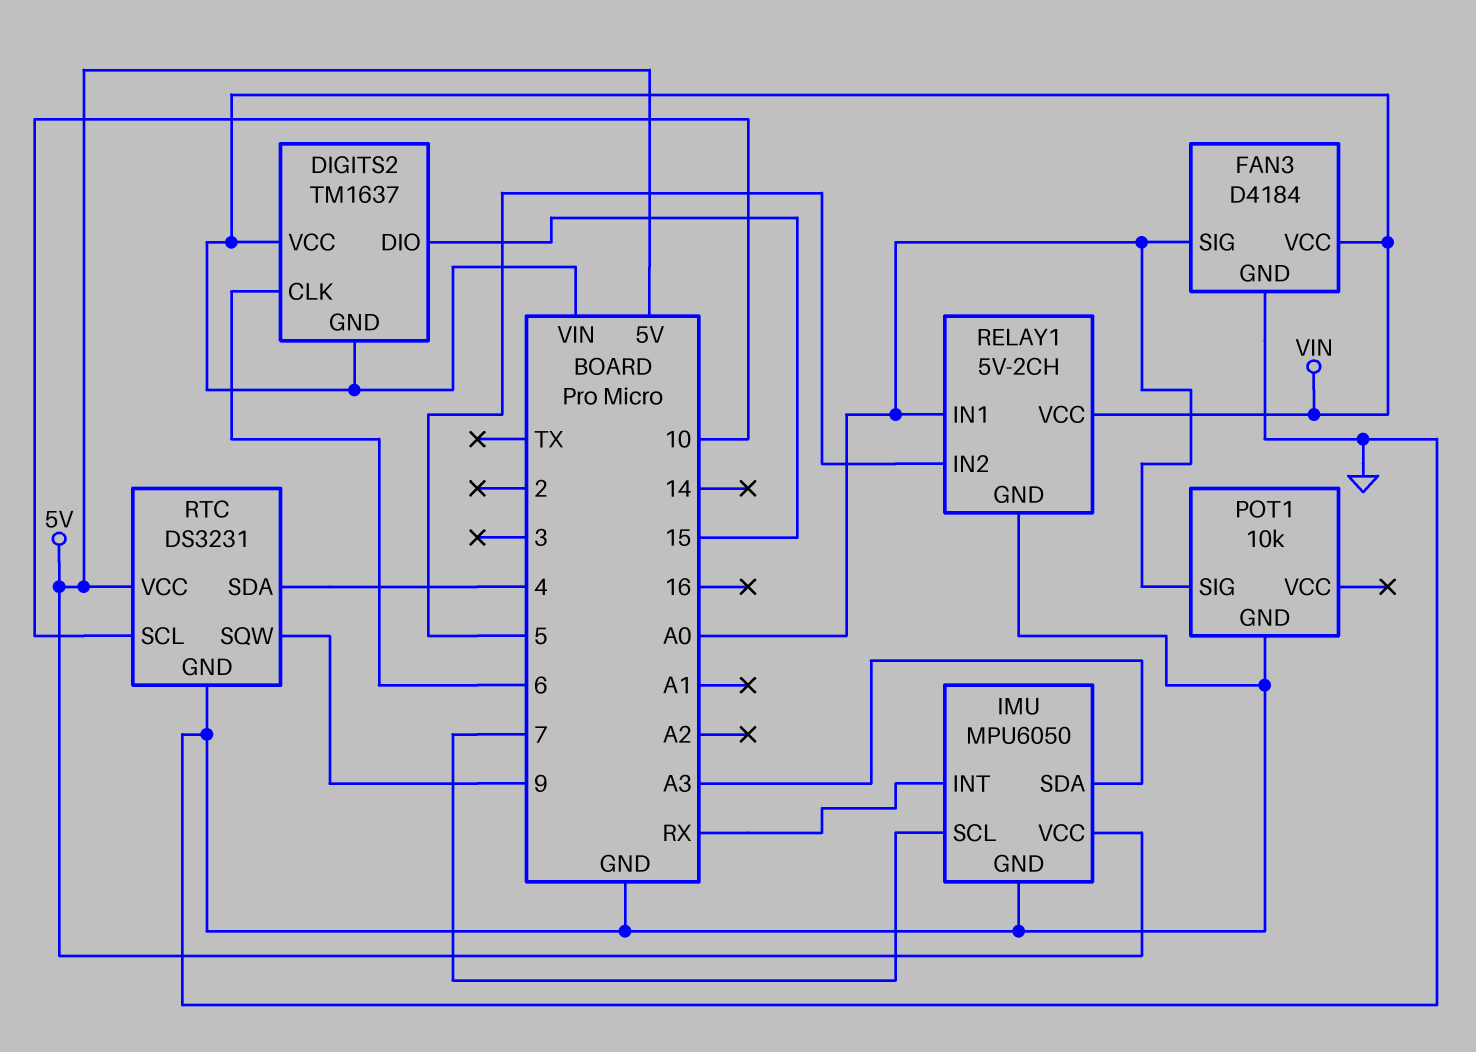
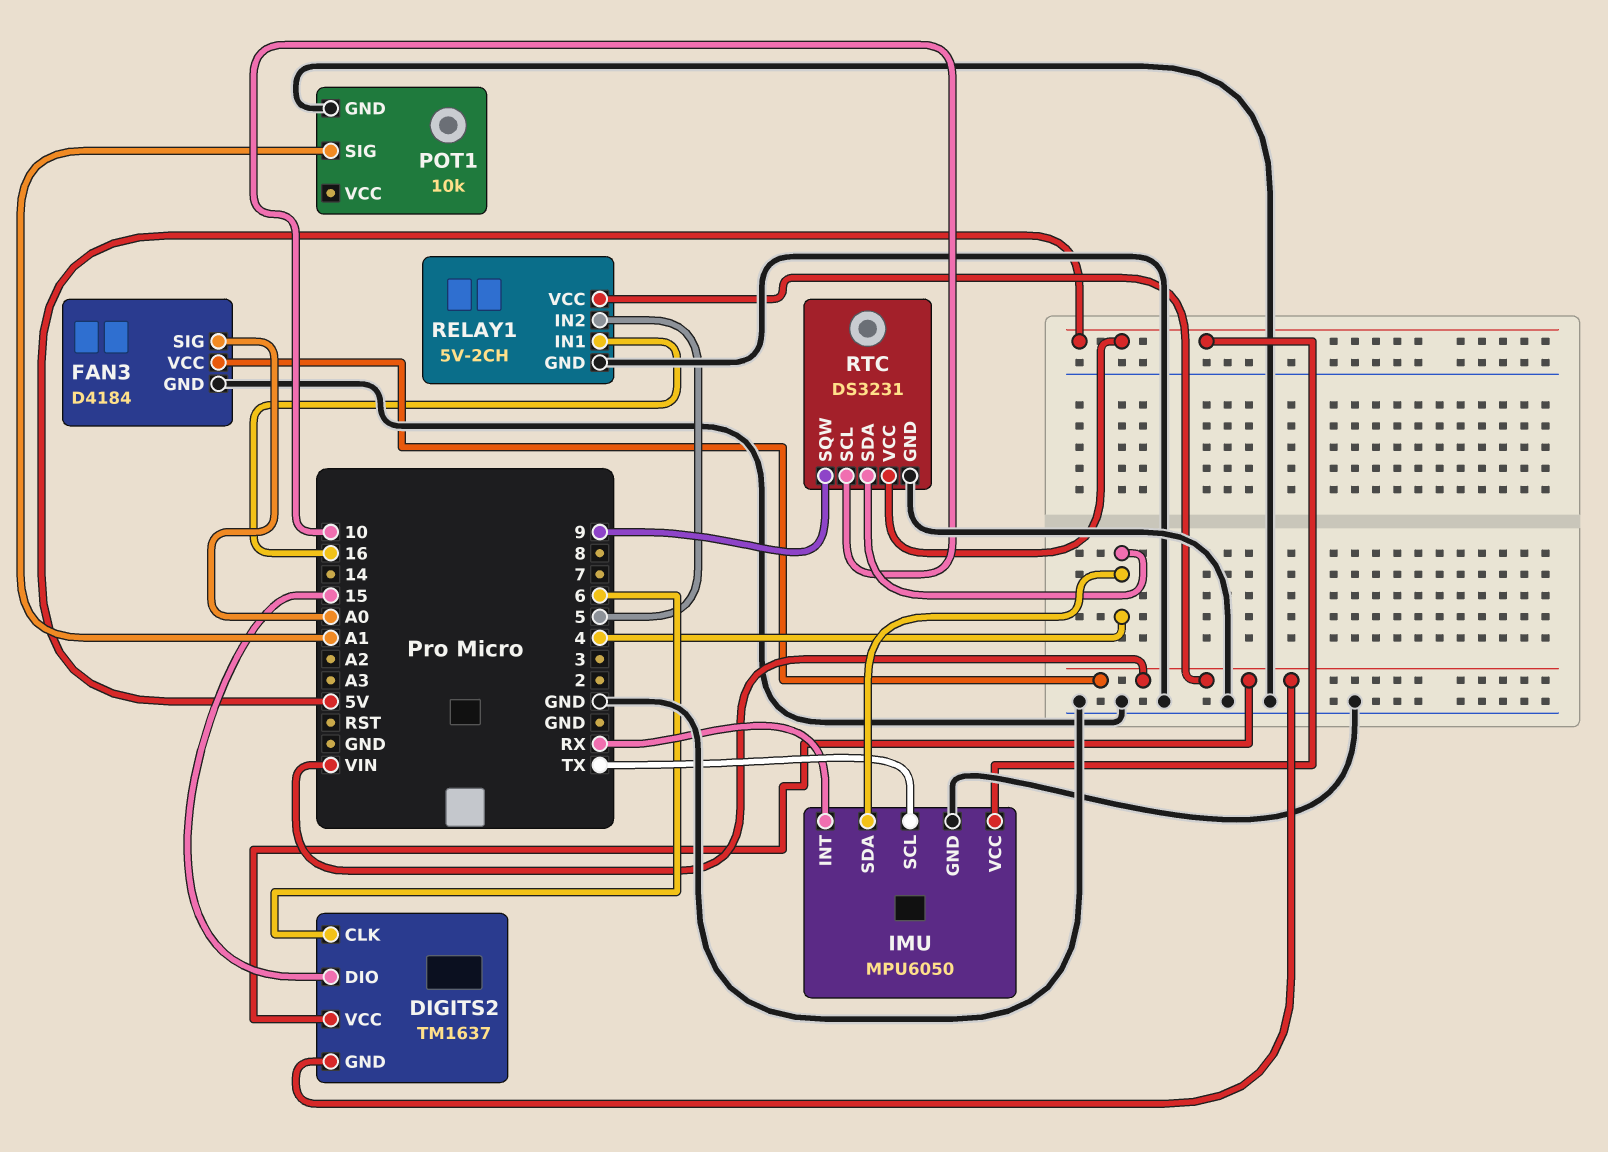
IMU pin SCL: 7 -> TX
IMU pin SDA: A3 -> 4
POT1 pin SIG: A0 -> A1
RELAY1 pin IN1: A0 -> 16

